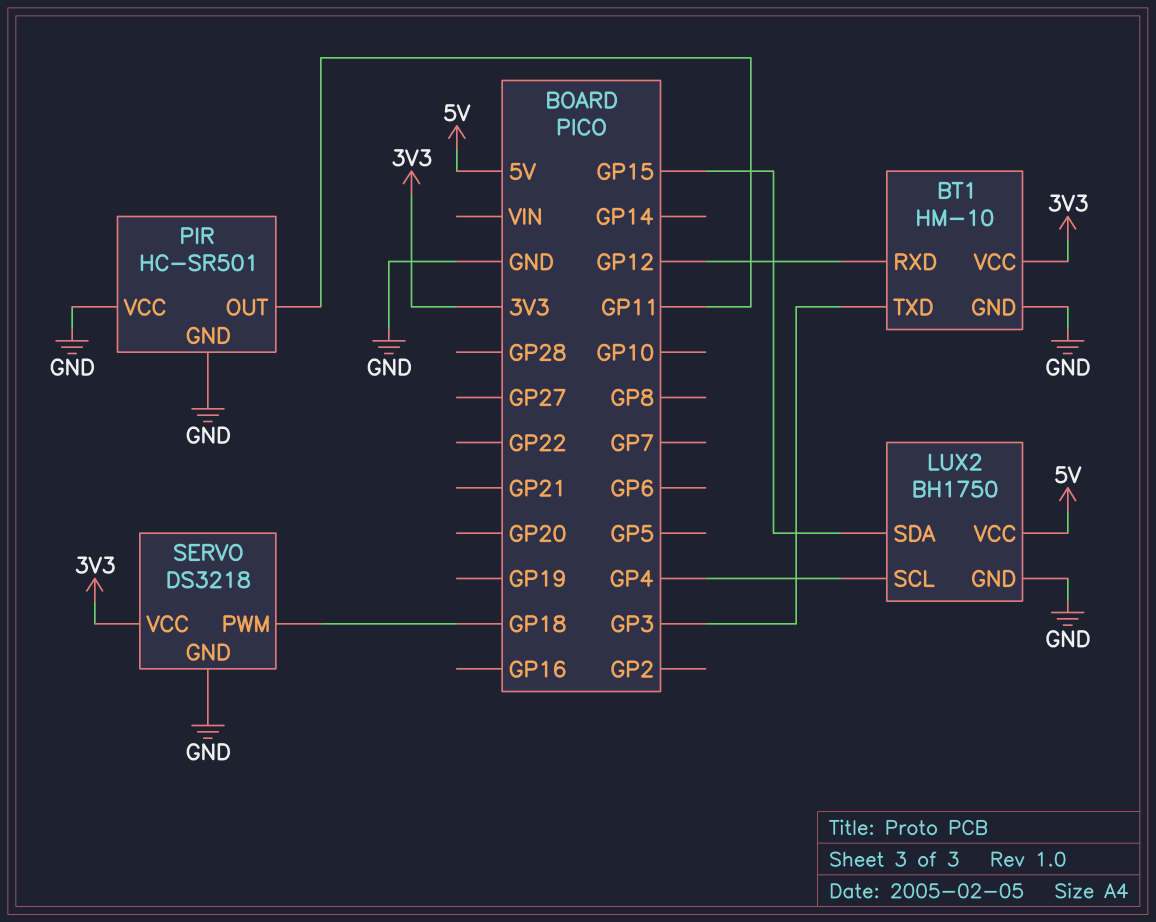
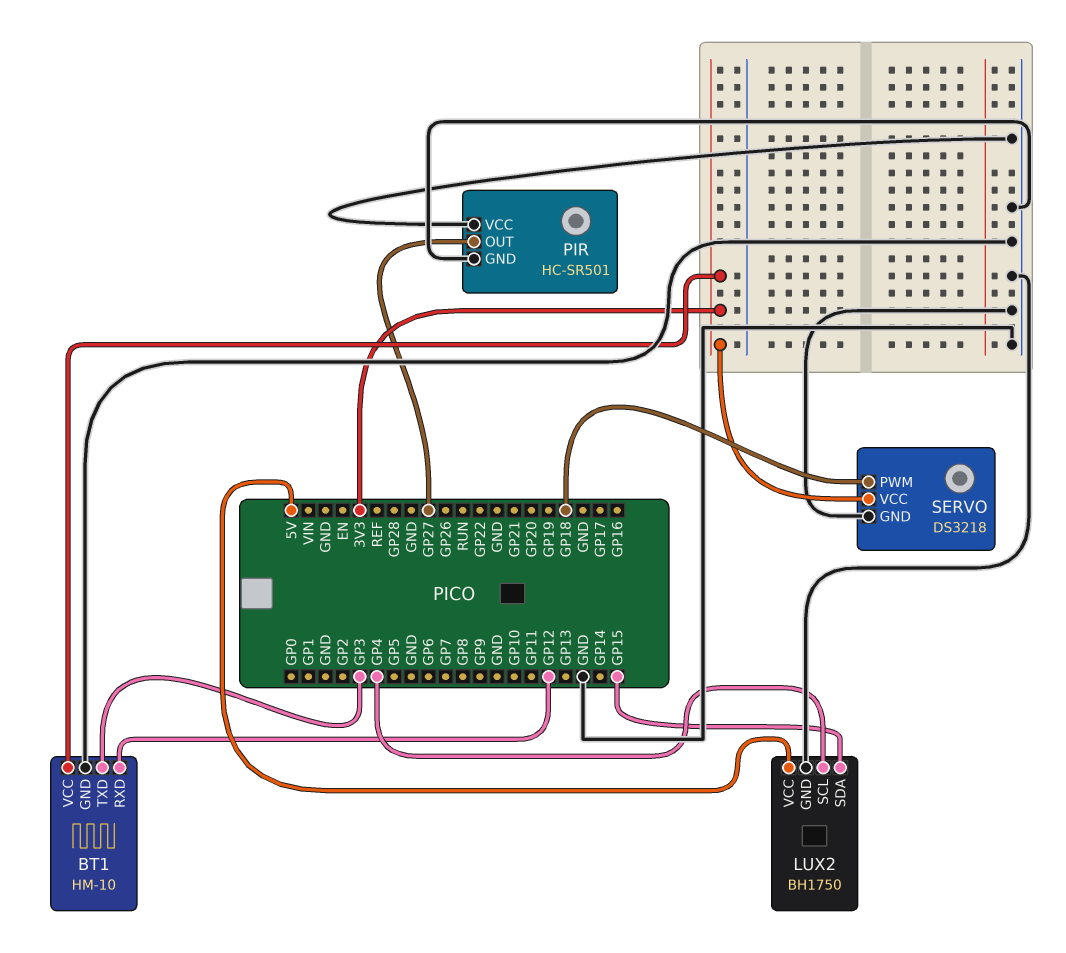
PIR pin OUT: GP11 -> GP27

